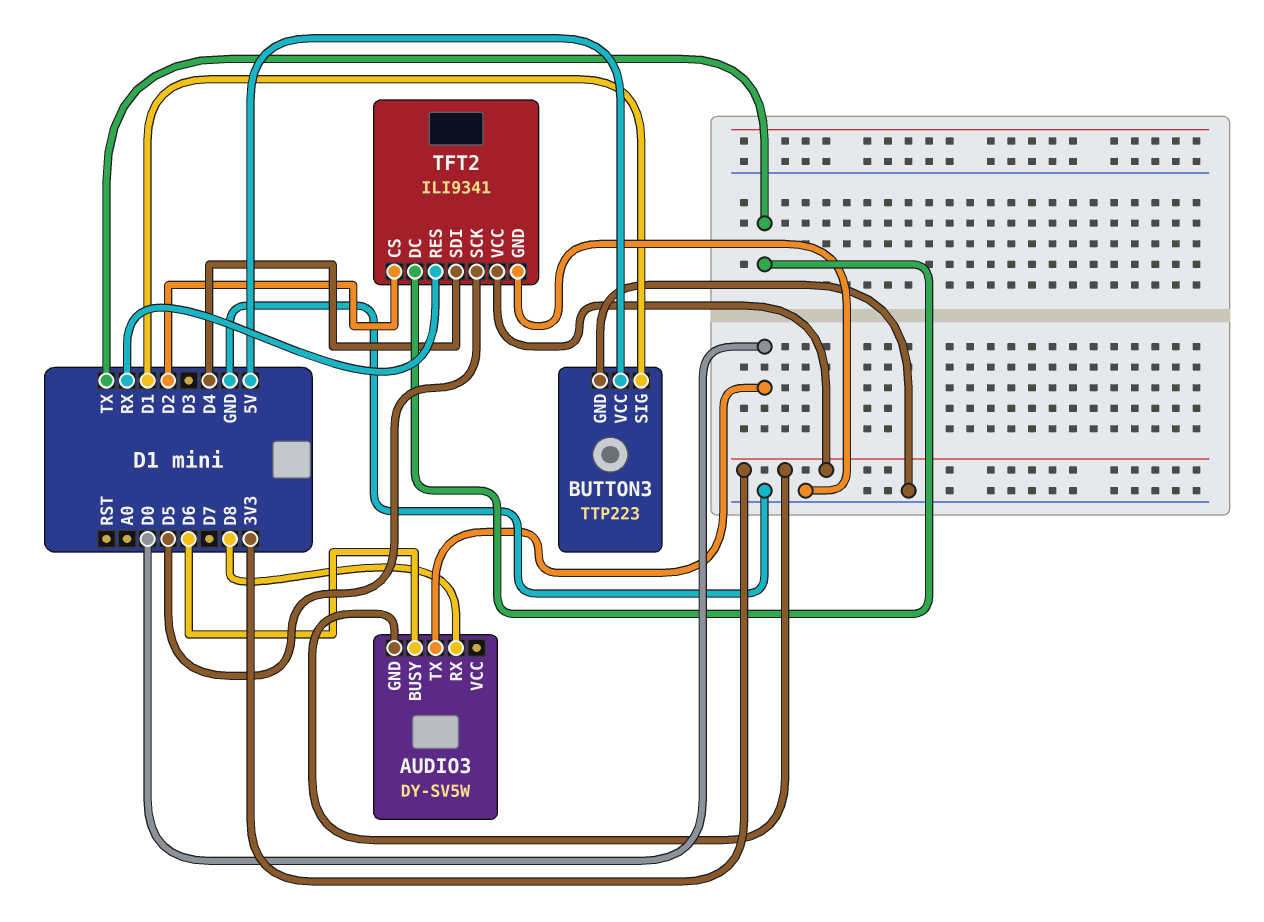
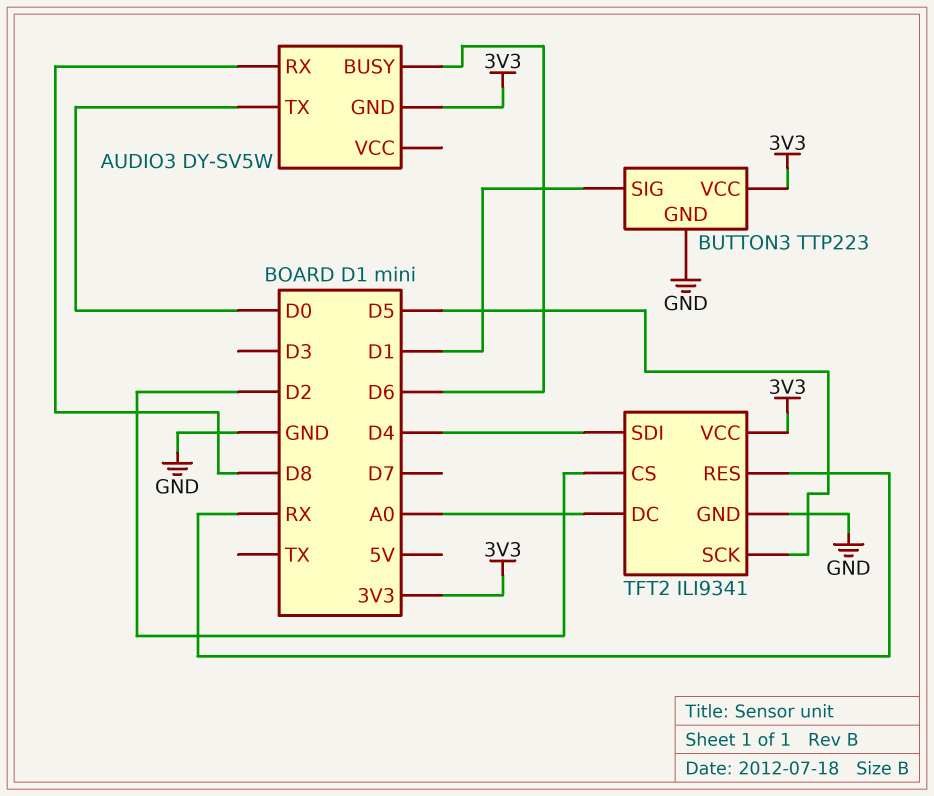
BUTTON3 pin VCC: 5V -> 3V3
TFT2 pin DC: TX -> A0

